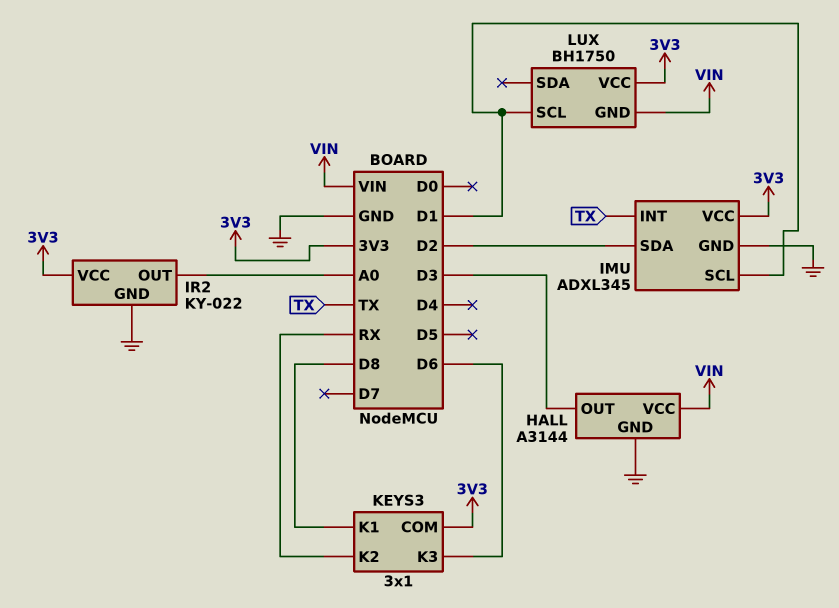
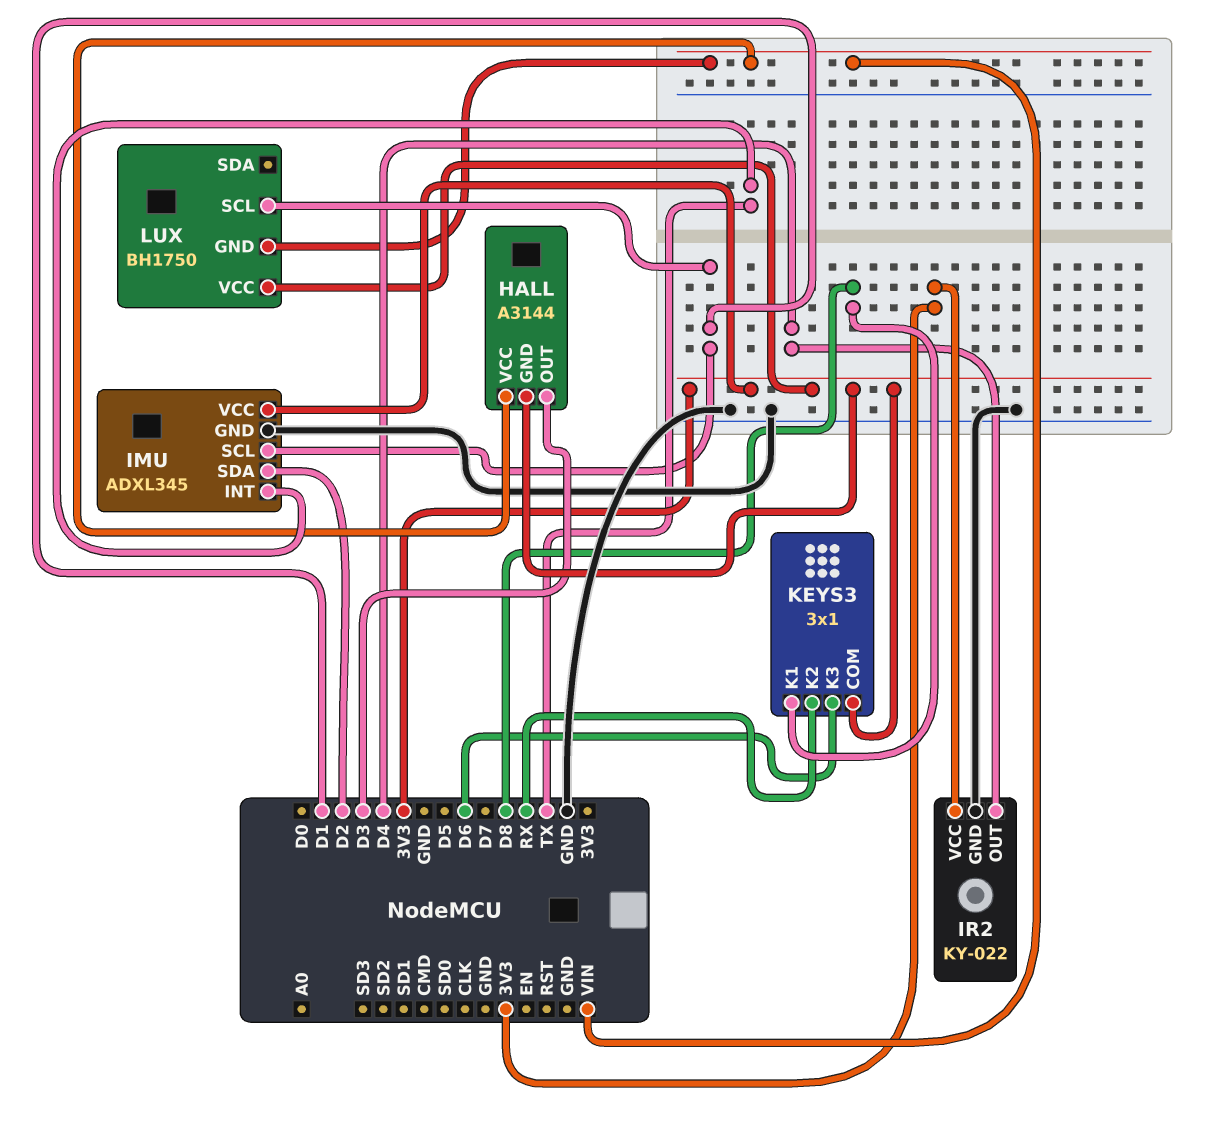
HALL pin GND: GND -> 3V3
IR2 pin OUT: A0 -> D4

